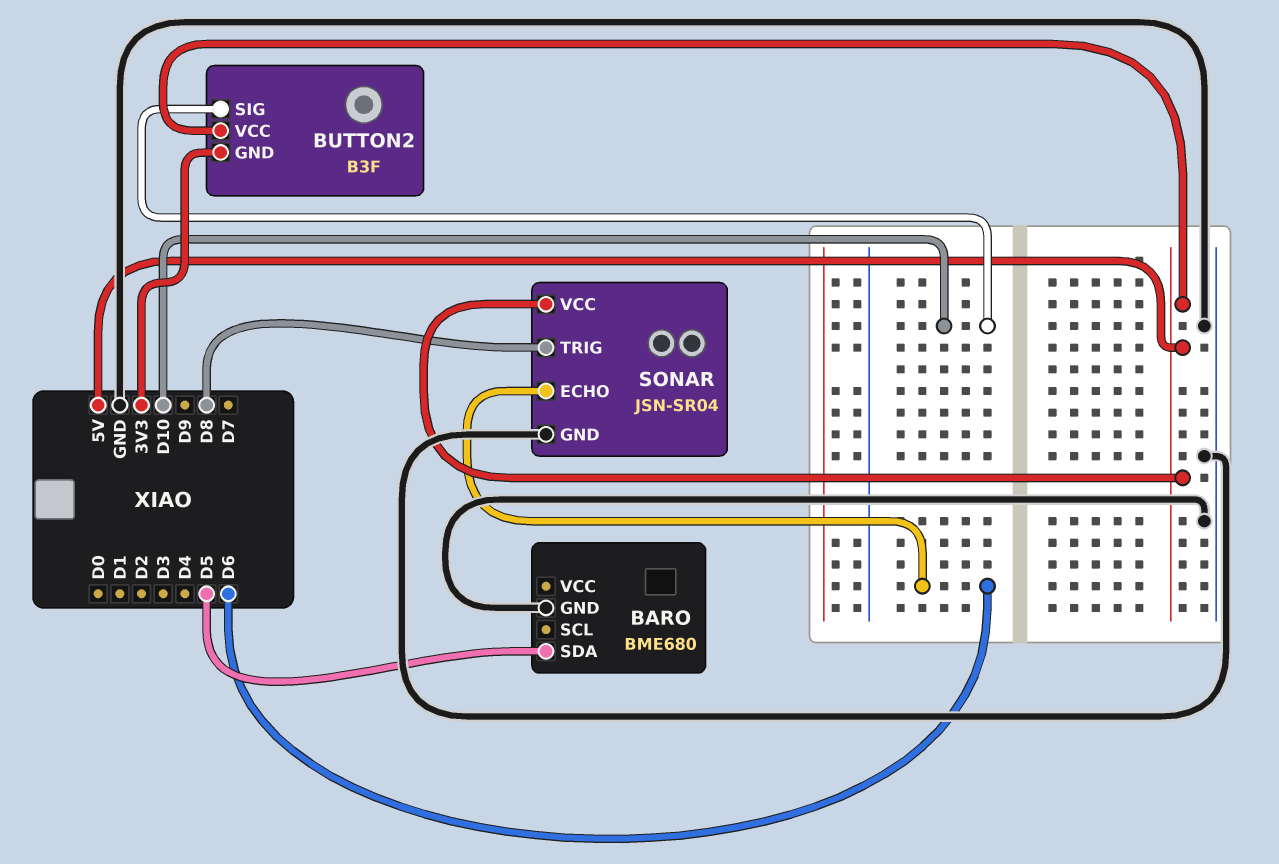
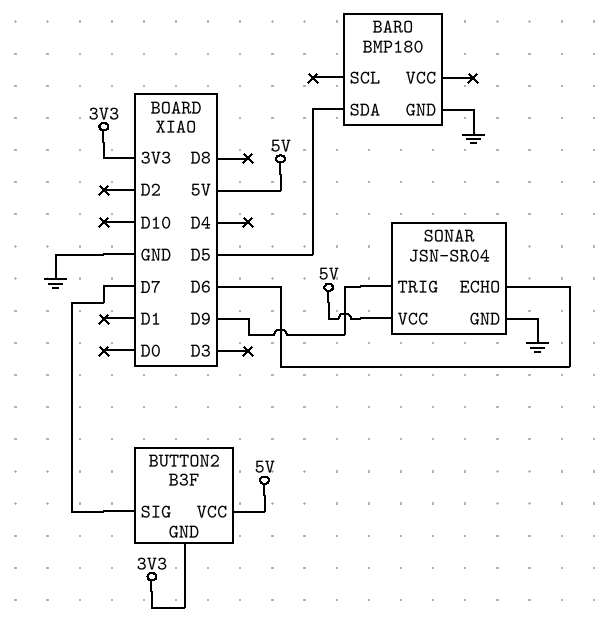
BARO: BME680 -> BMP180
BUTTON2 pin SIG: D10 -> D7
SONAR pin TRIG: D8 -> D9

